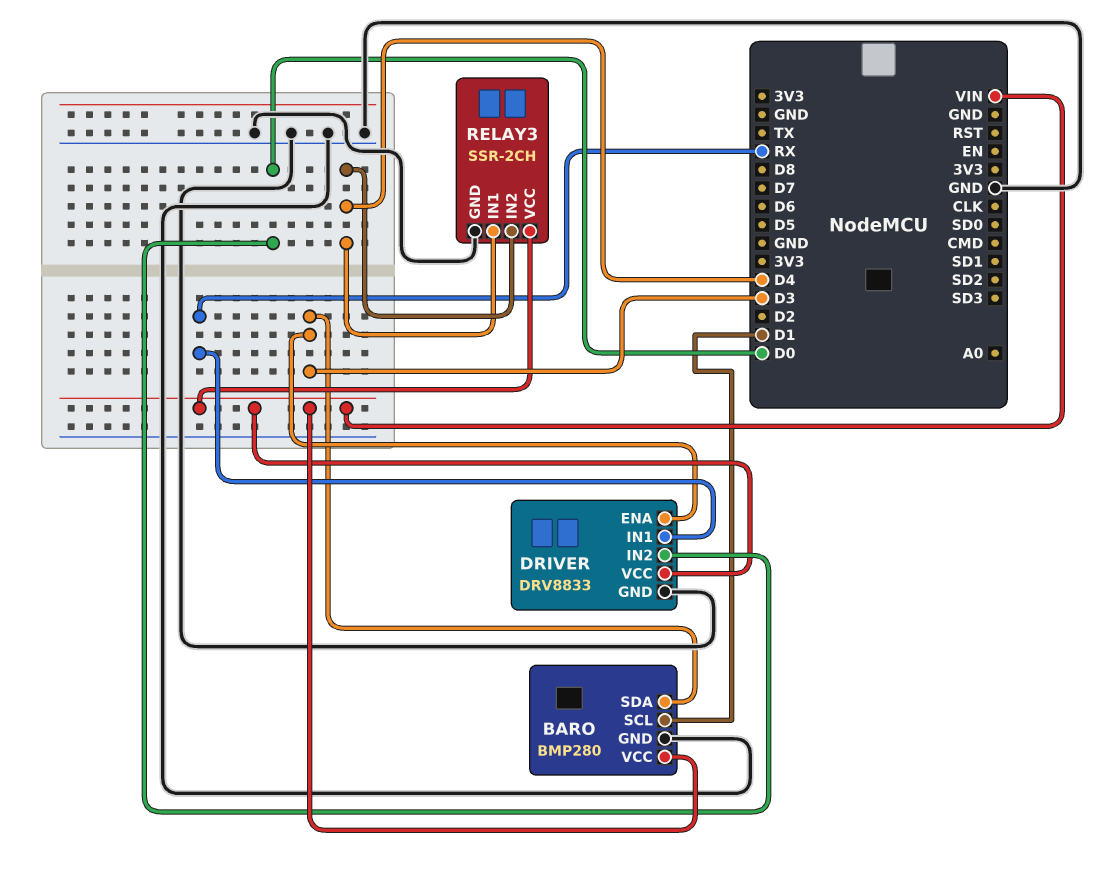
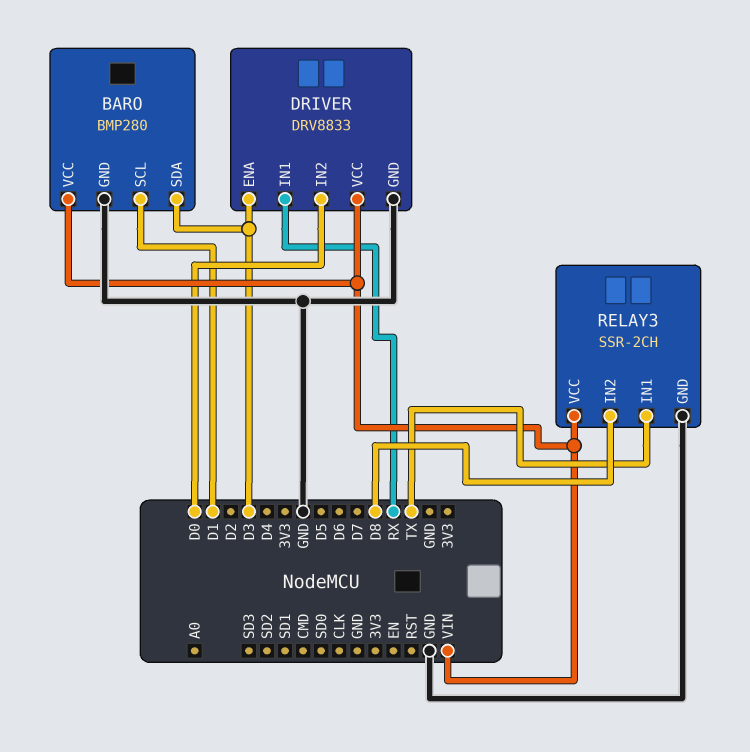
RELAY3 pin IN1: D4 -> TX
RELAY3 pin IN2: D4 -> D8

